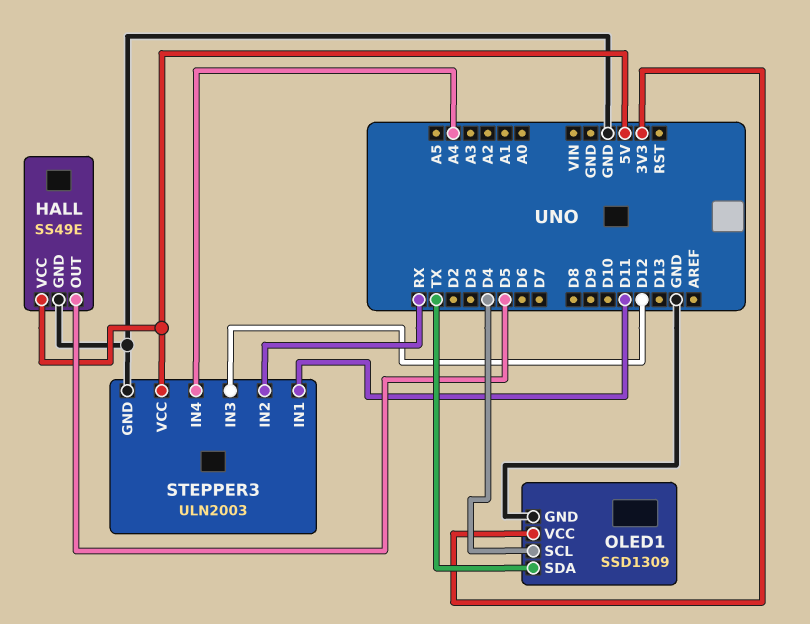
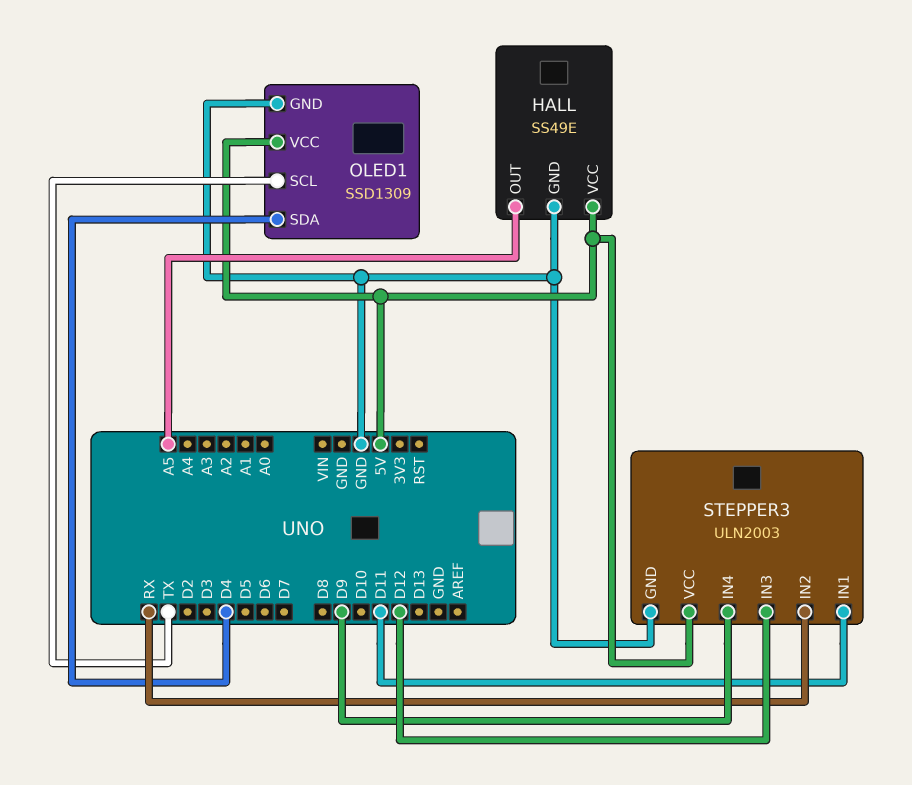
HALL pin OUT: D5 -> A5
OLED1 pin SCL: D4 -> TX
OLED1 pin SDA: TX -> D4
OLED1 pin VCC: 3V3 -> 5V
STEPPER3 pin IN4: A4 -> D9

